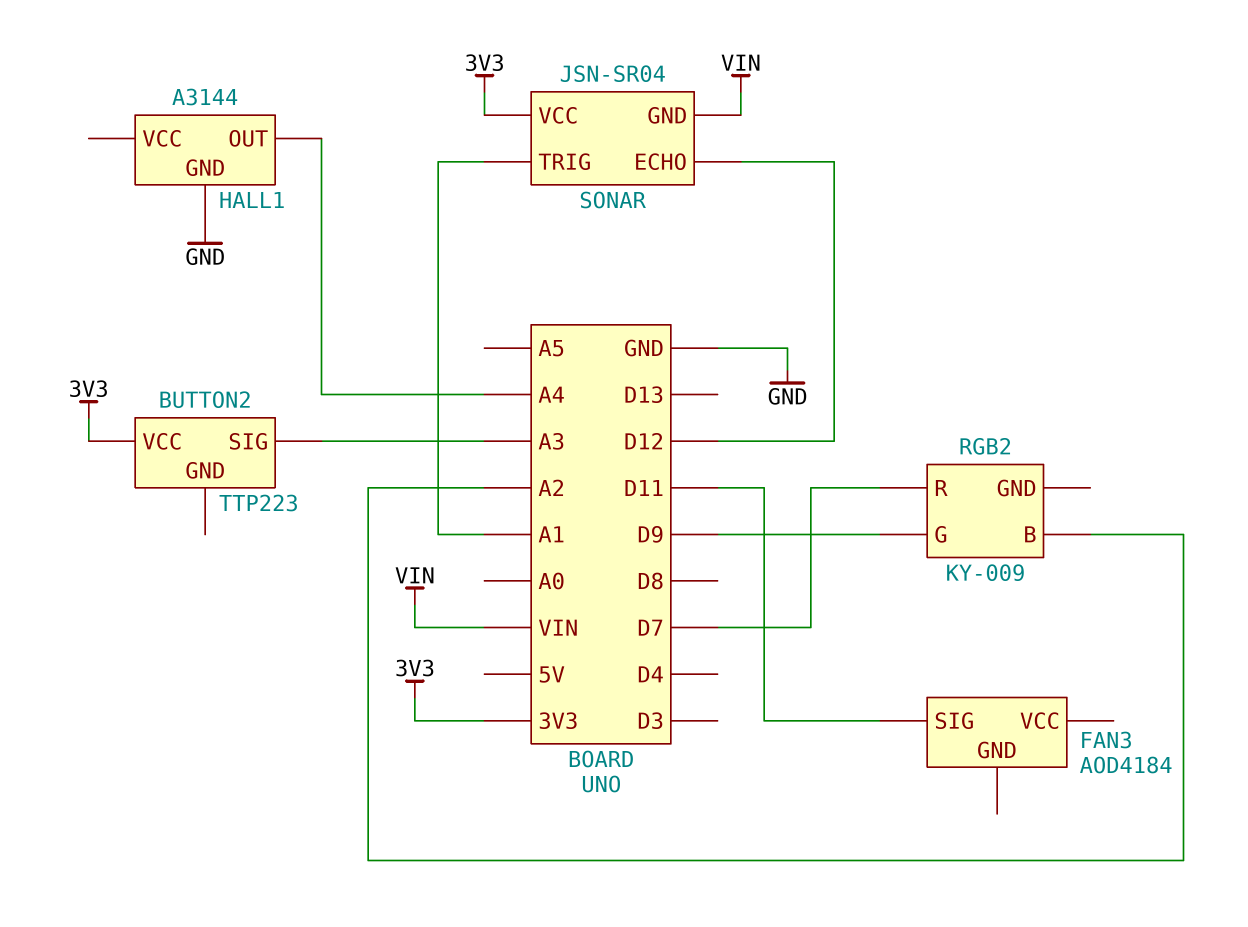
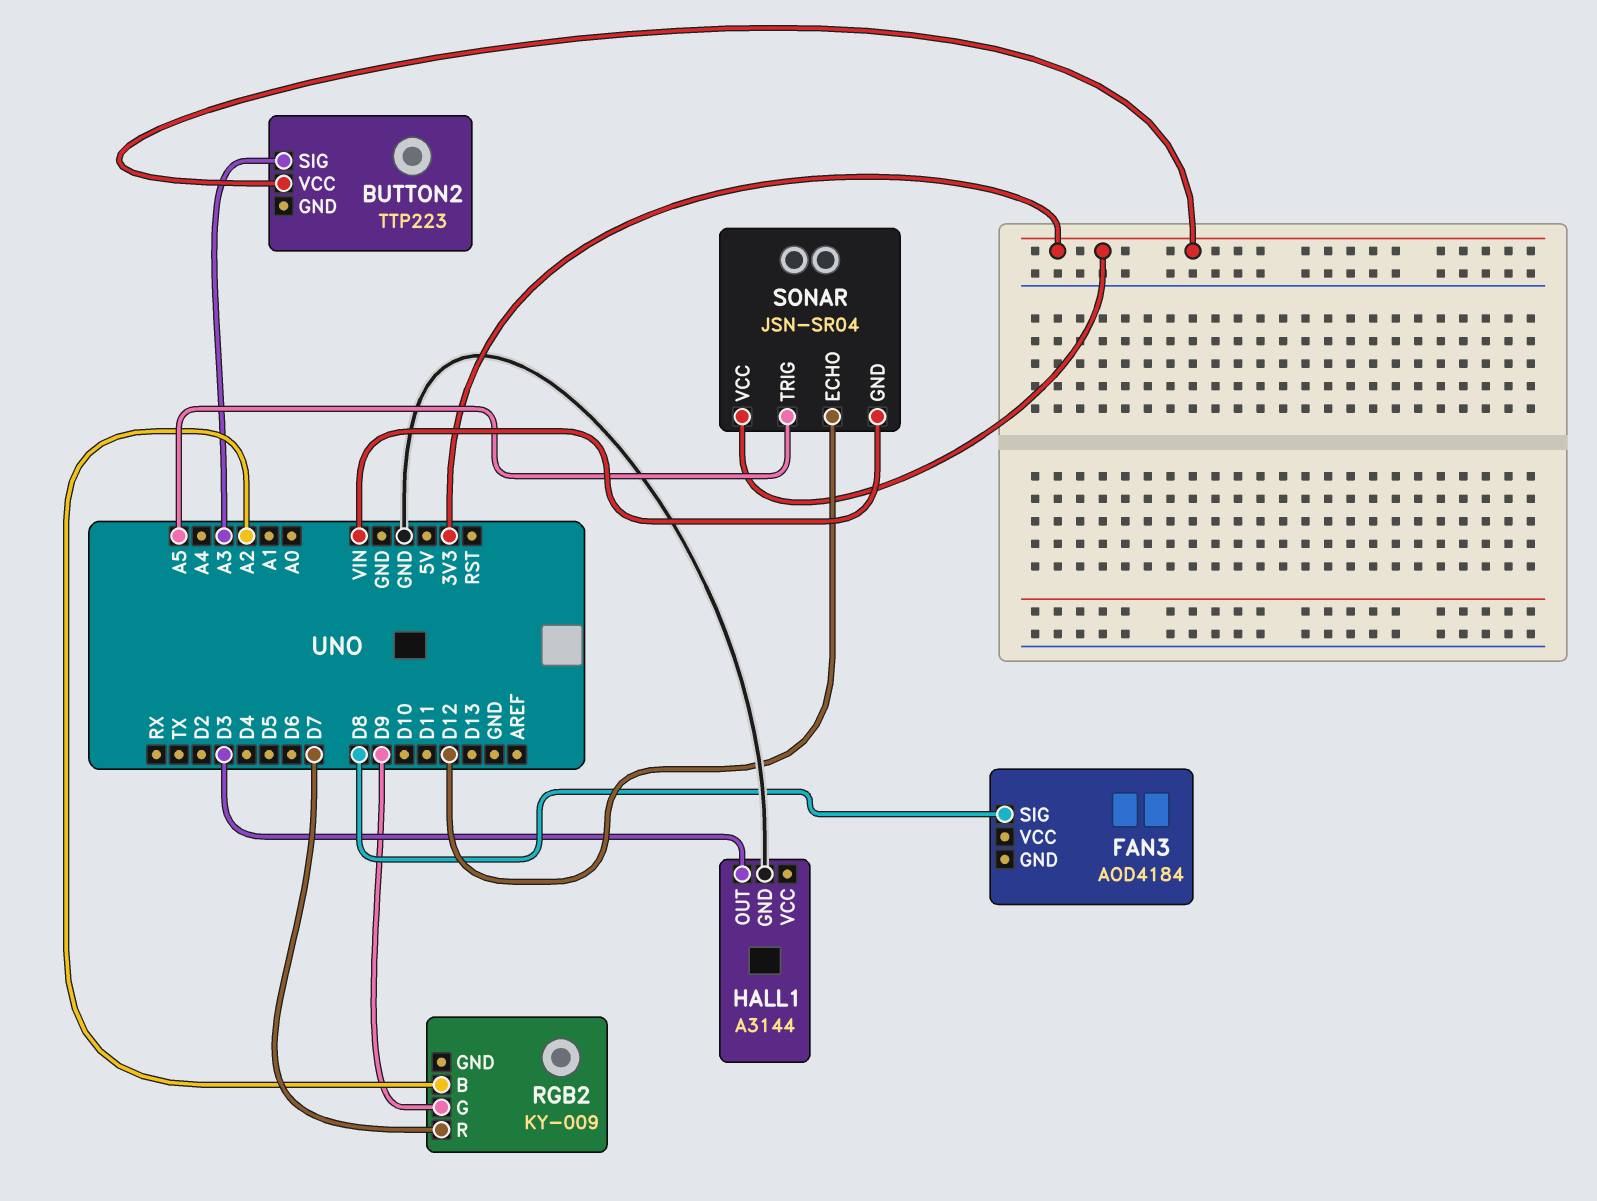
FAN3 pin SIG: D11 -> D8
HALL1 pin OUT: A4 -> D3
SONAR pin TRIG: A1 -> A5

